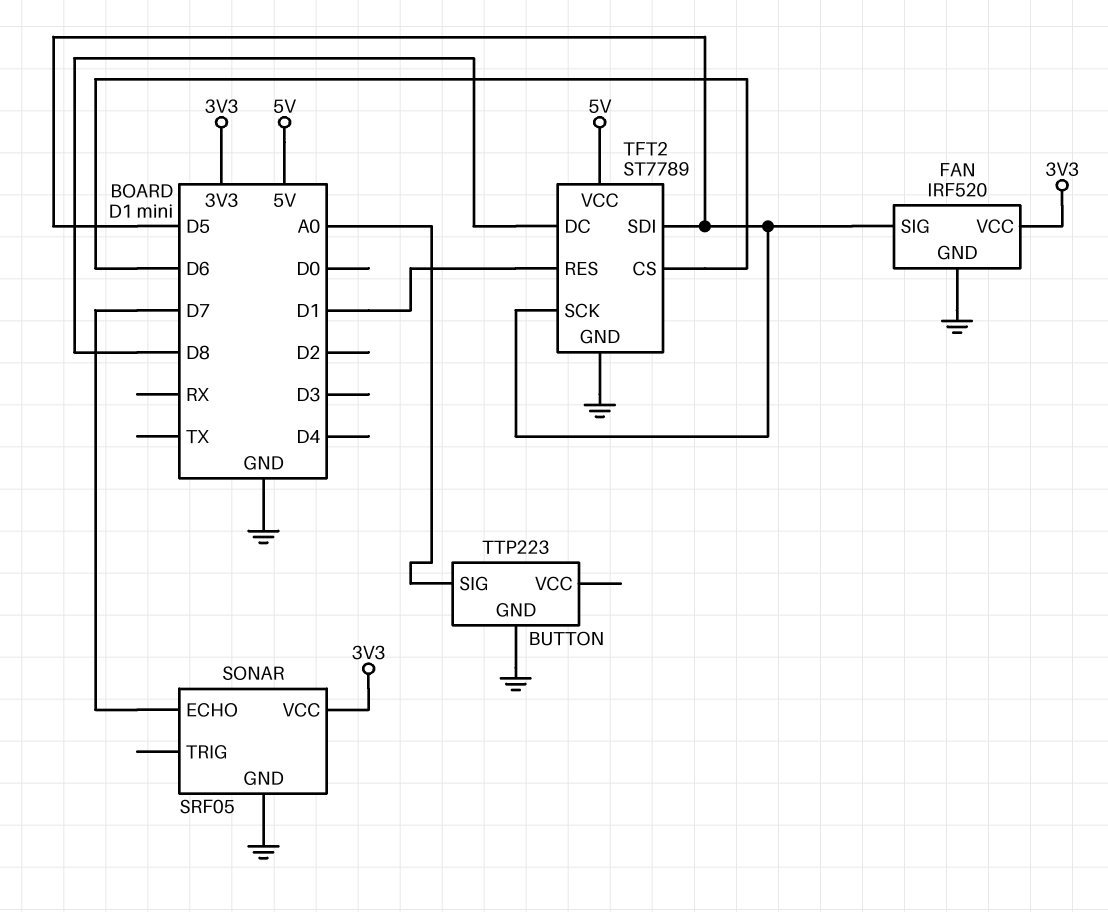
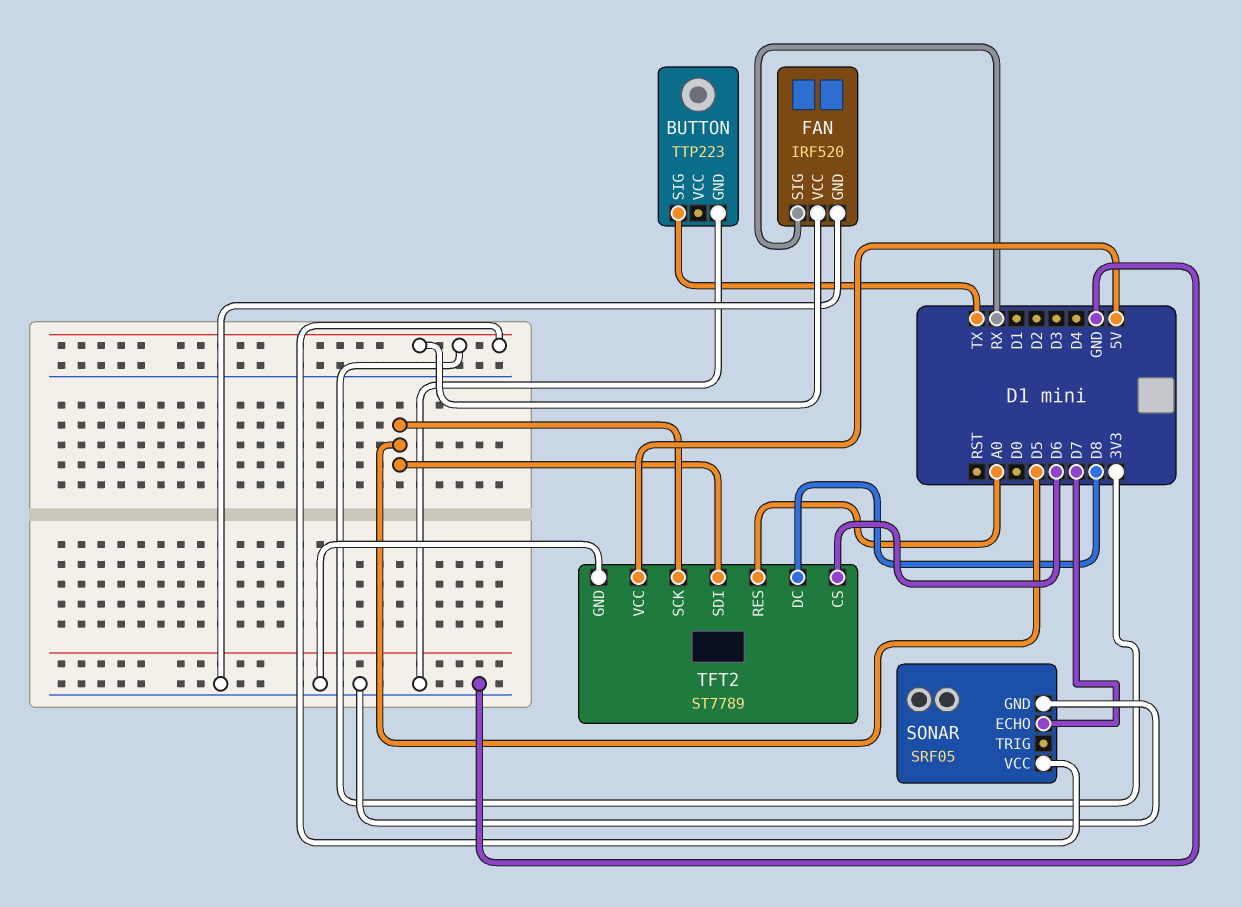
BUTTON pin SIG: A0 -> TX
FAN pin SIG: D5 -> RX
TFT2 pin RES: D1 -> A0

